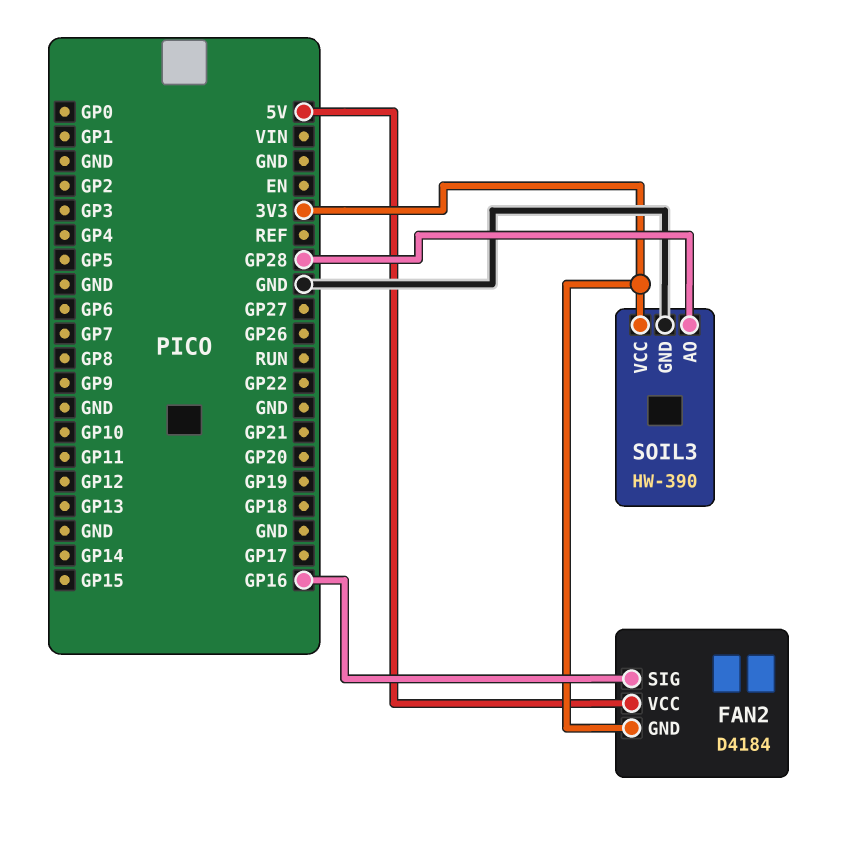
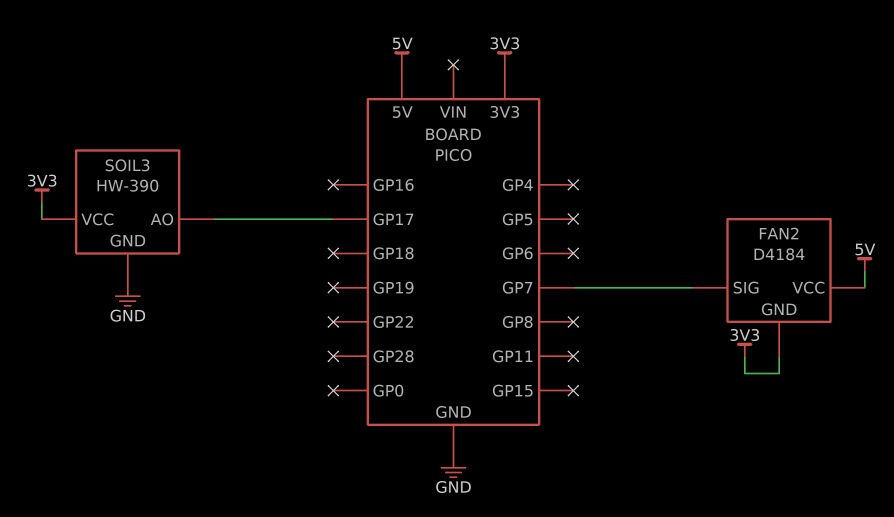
FAN2 pin SIG: GP16 -> GP7
SOIL3 pin AO: GP28 -> GP17

